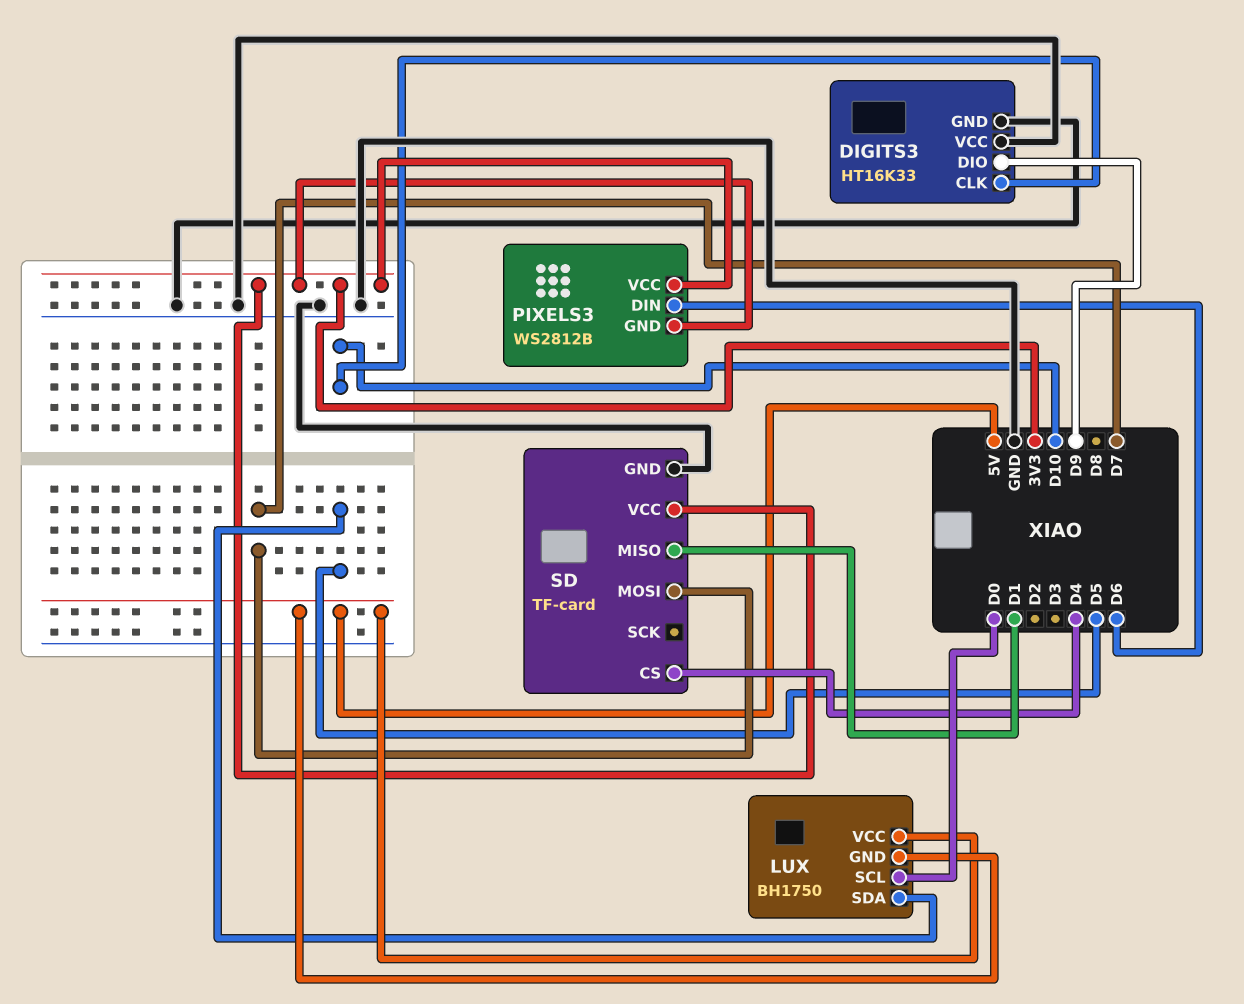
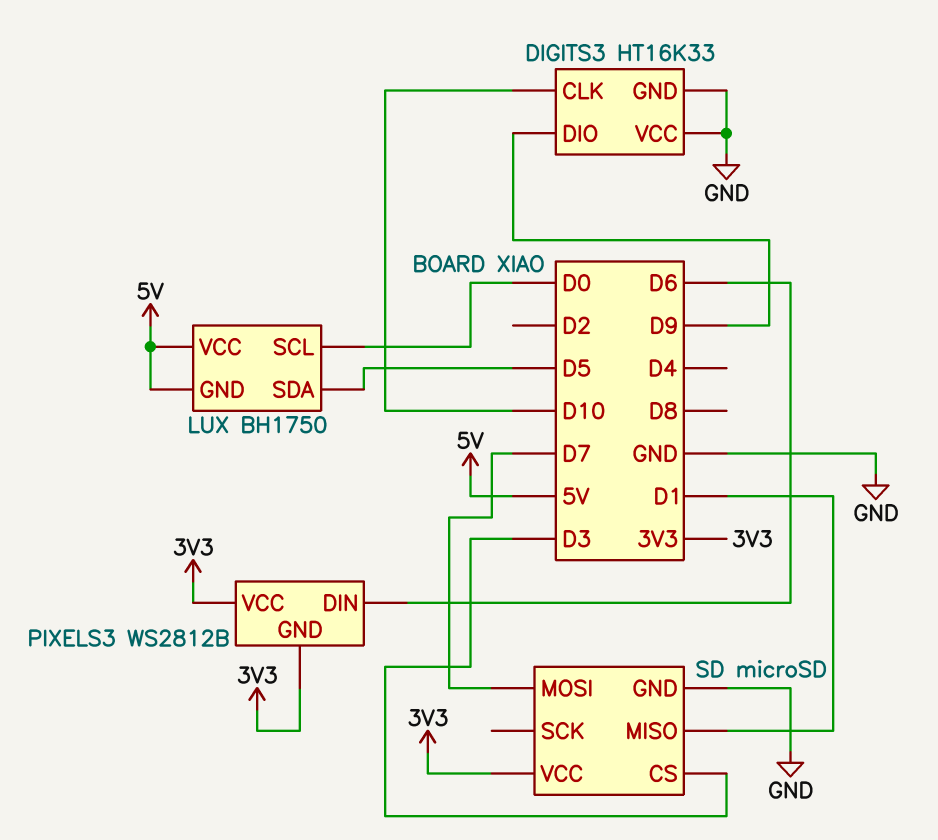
SD: TF-card -> microSD
SD pin CS: D4 -> D3

